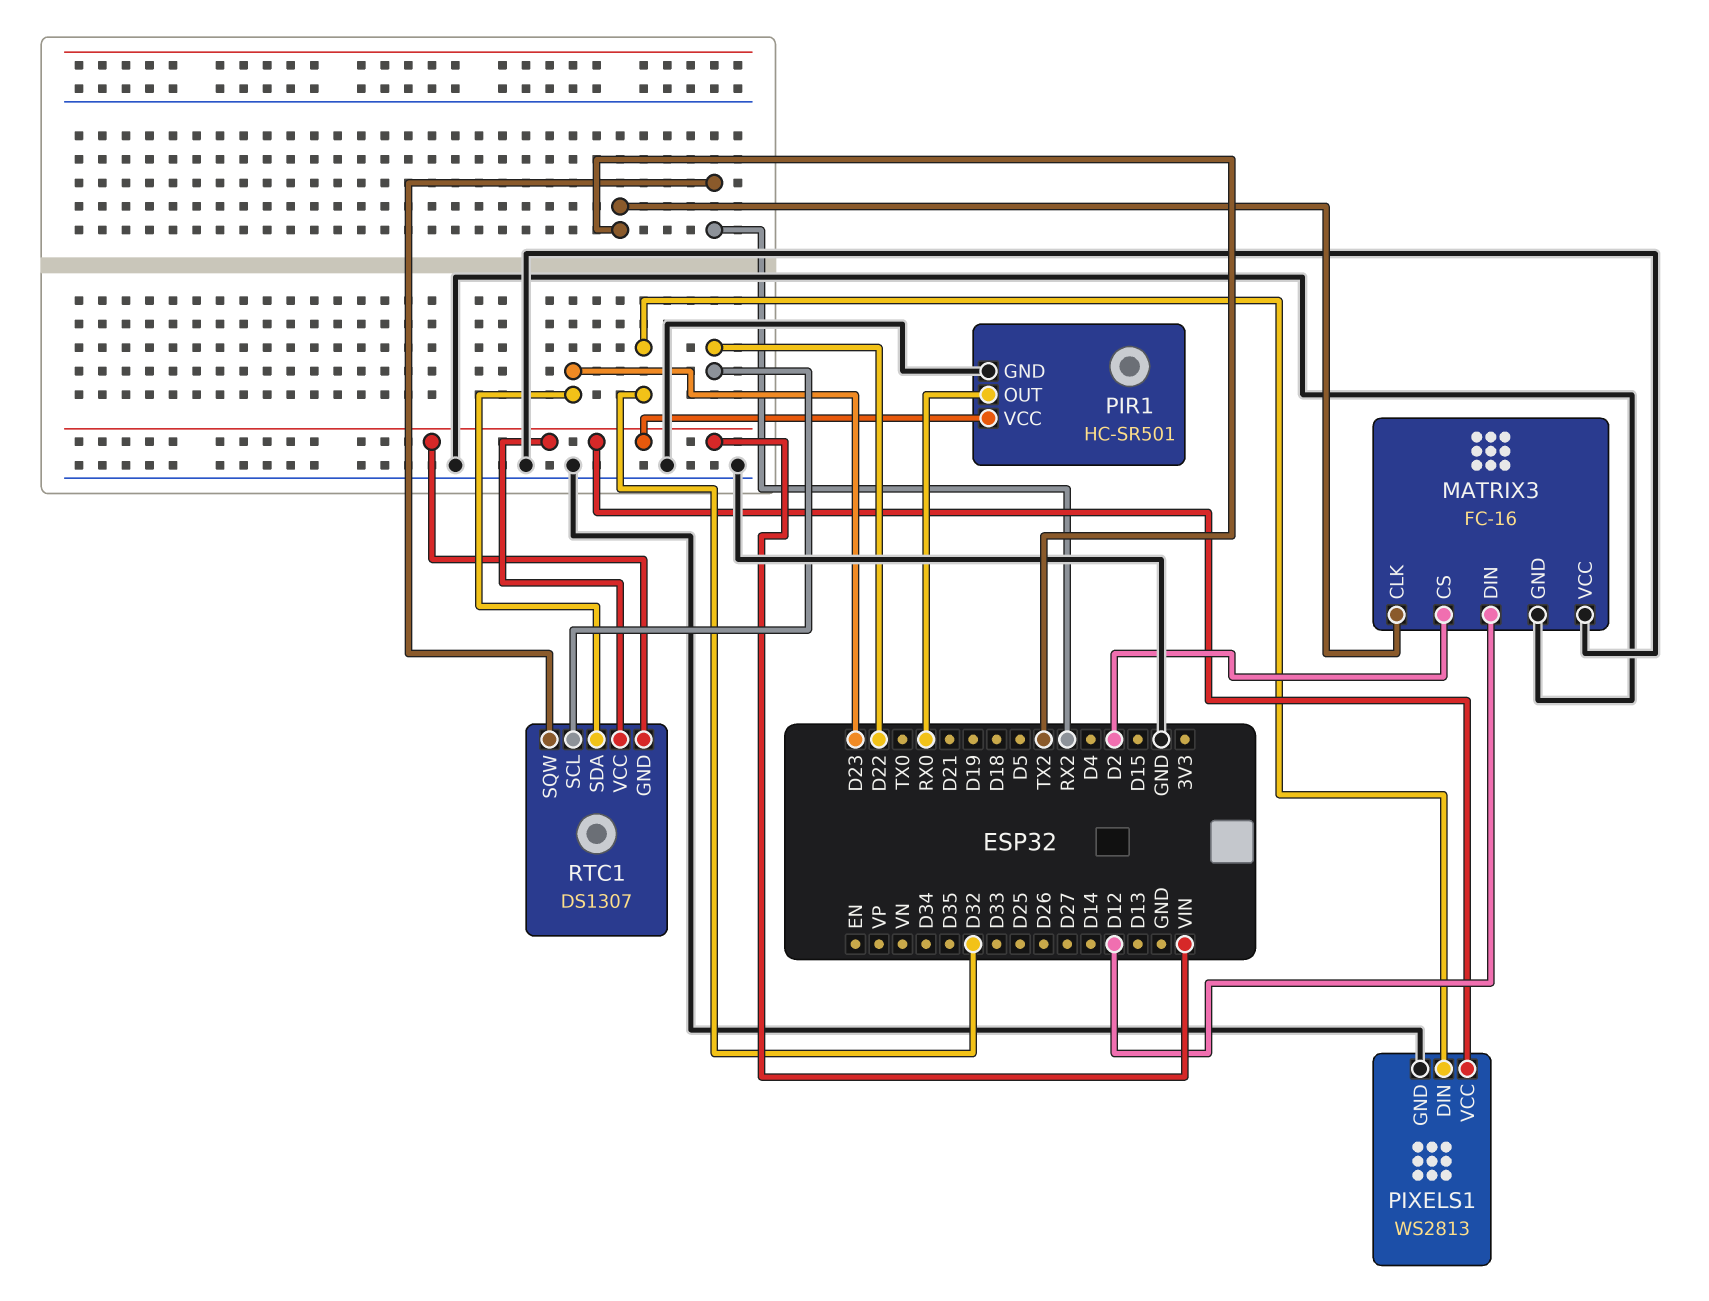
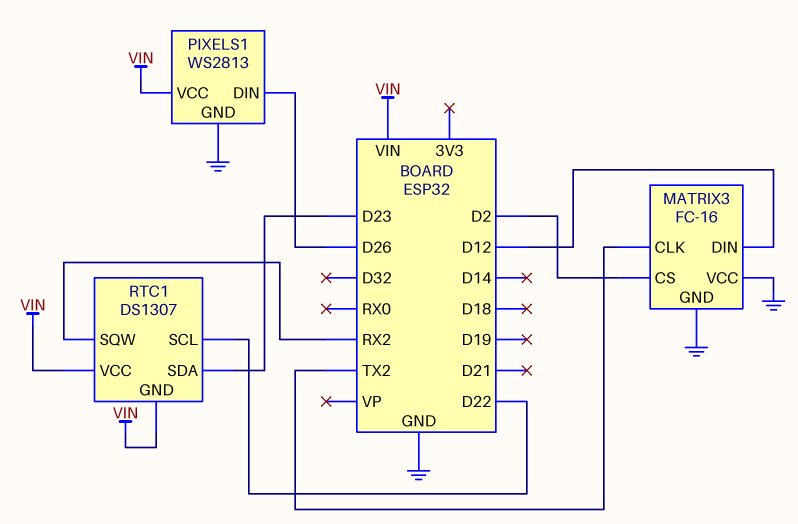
PIR1: HC-SR501 -> none
PIR1 pin GND: GND -> none
PIR1 pin OUT: RX0 -> none
PIR1 pin VCC: VIN -> none
PIXELS1 pin DIN: D32 -> D26

